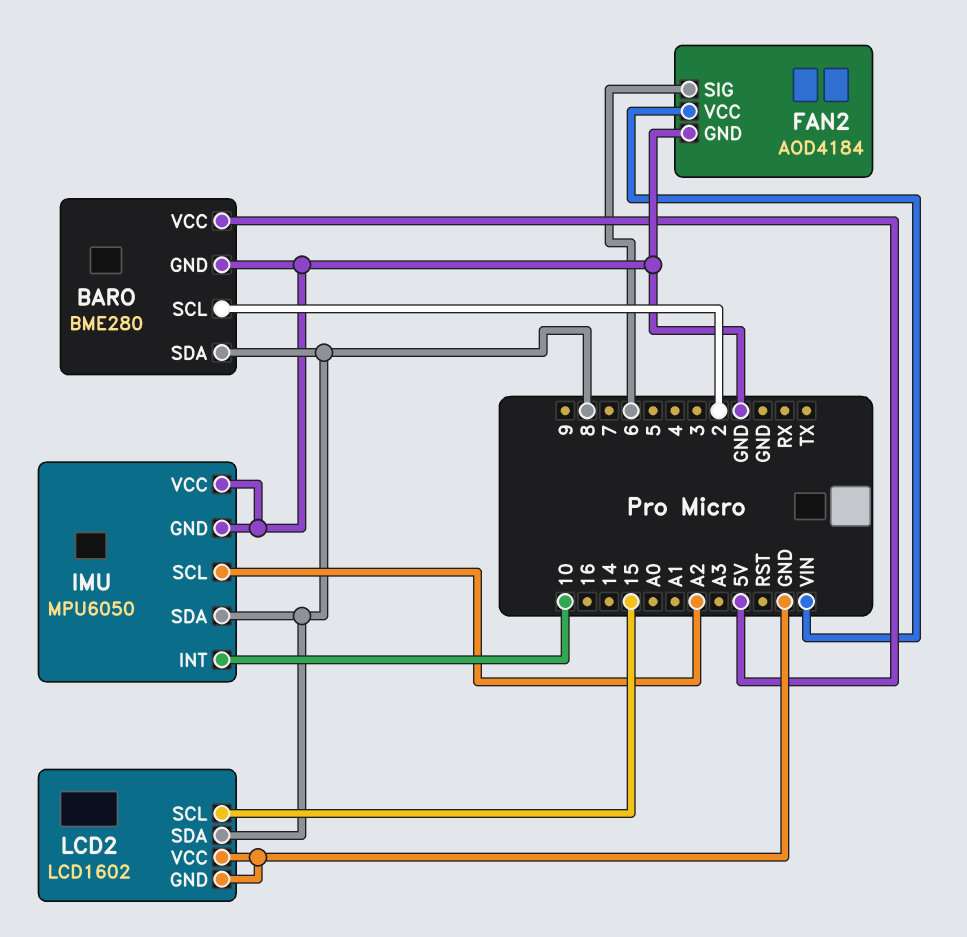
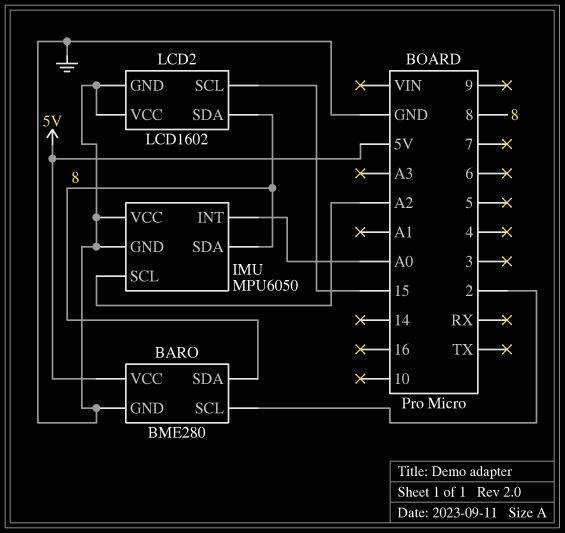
FAN2: AOD4184 -> none
FAN2 pin GND: GND -> none
FAN2 pin SIG: 6 -> none
FAN2 pin VCC: VIN -> none
IMU pin INT: 10 -> A0

